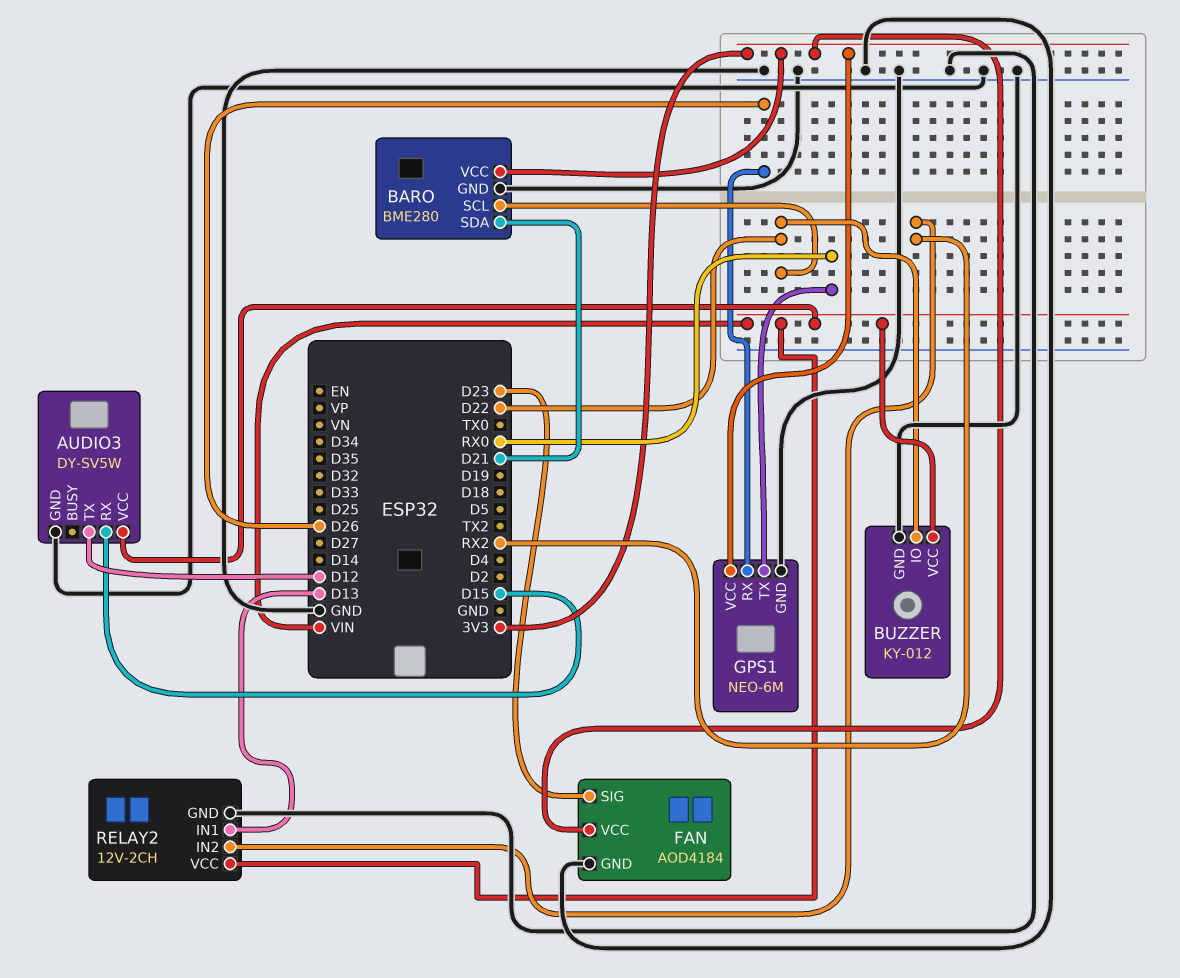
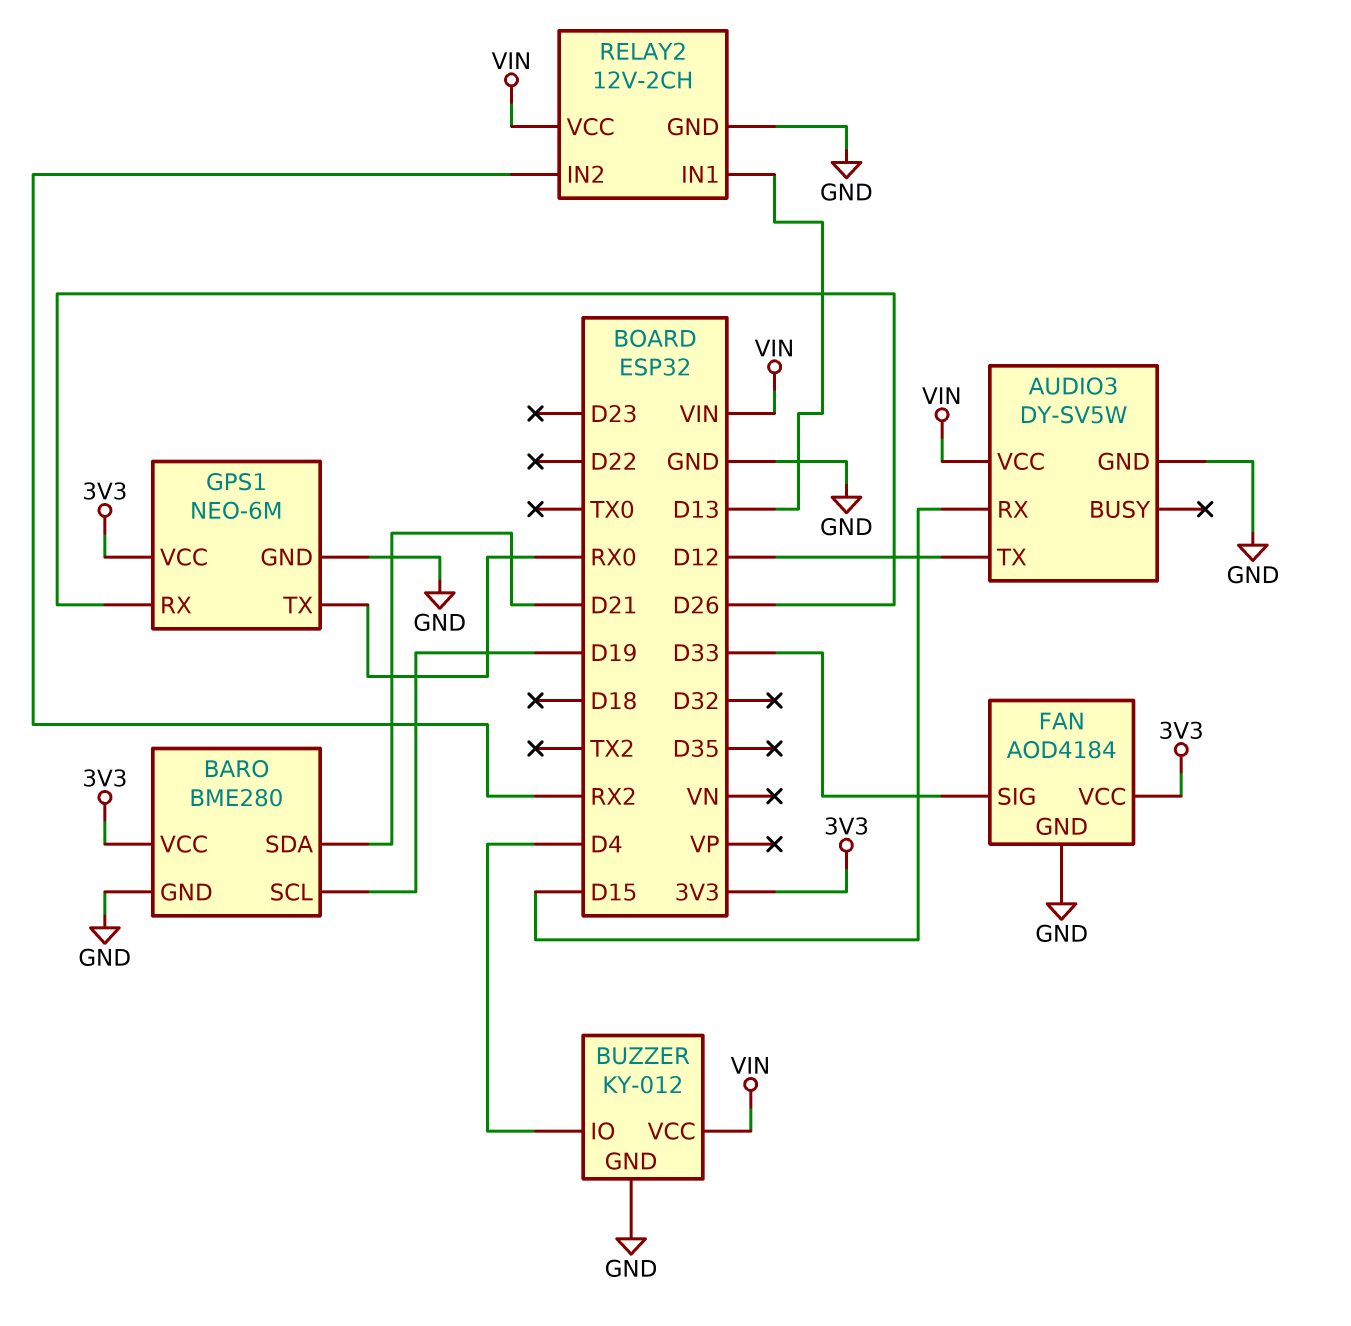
BARO pin SCL: D22 -> D19
BUZZER pin IO: D22 -> D4
FAN pin SIG: D23 -> D33

